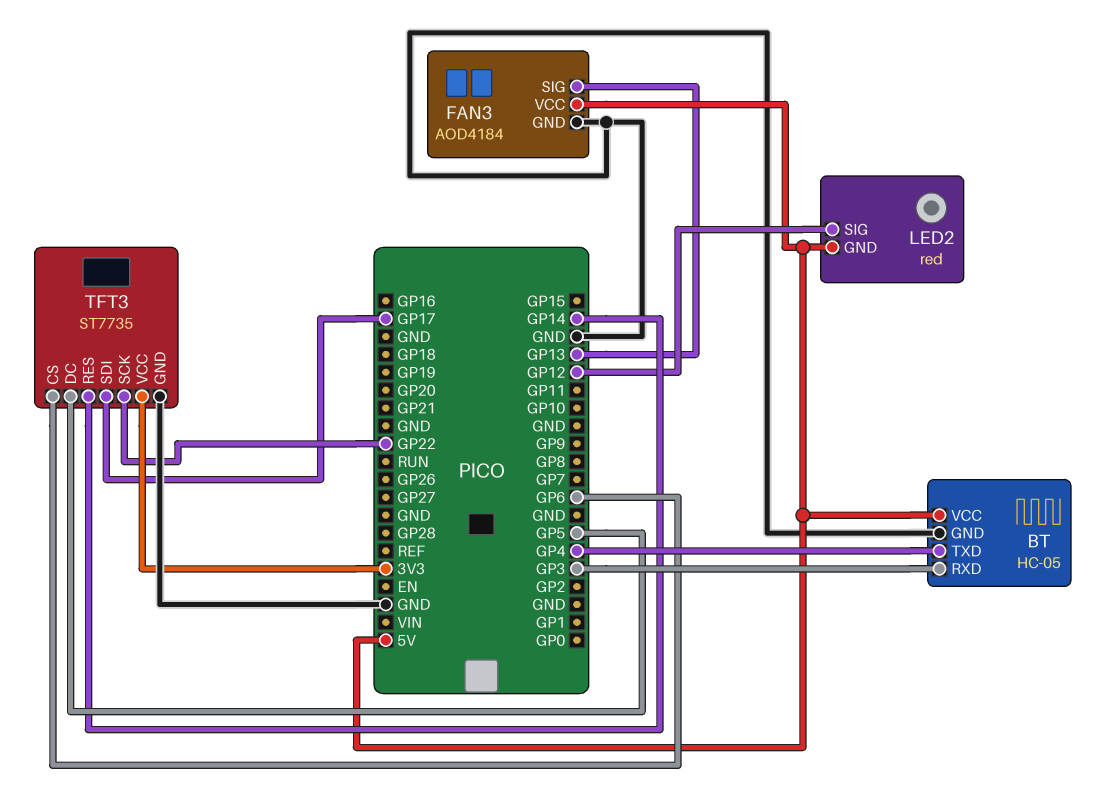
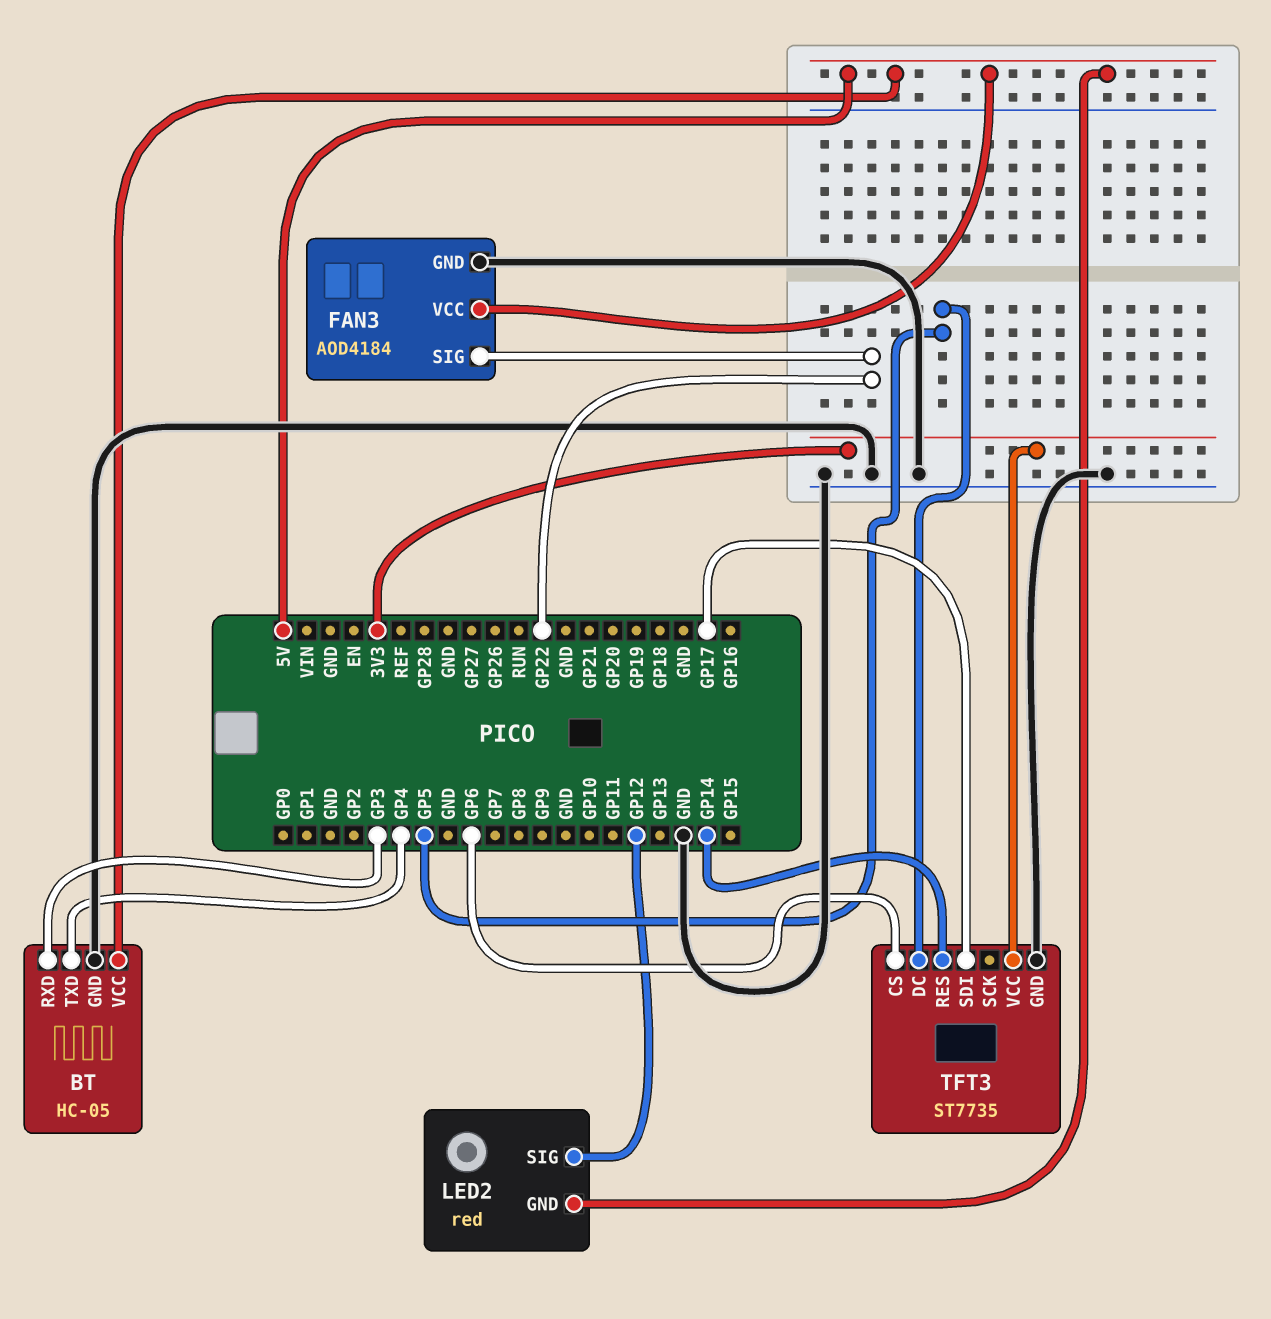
FAN3 pin SIG: GP13 -> GP22
TFT3 pin SCK: GP22 -> none

